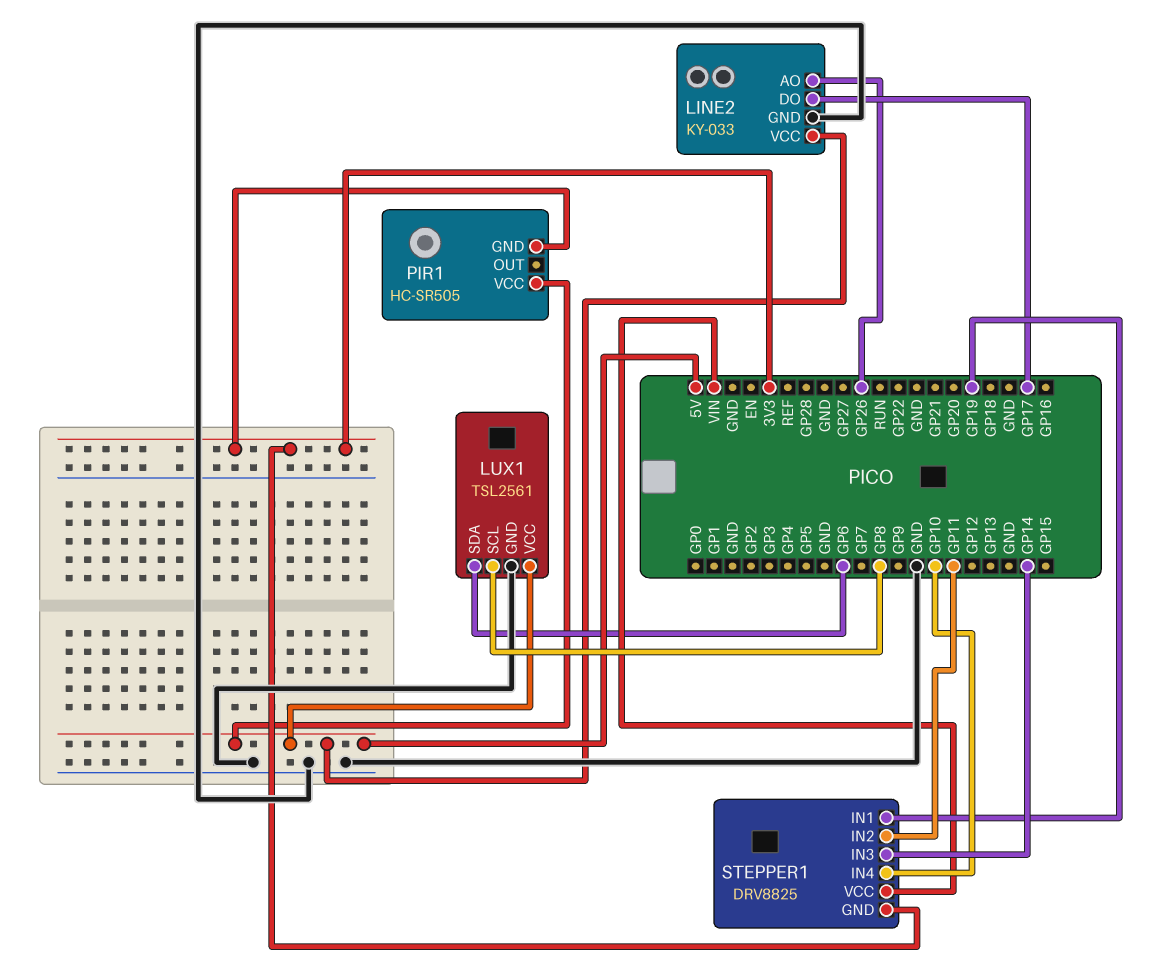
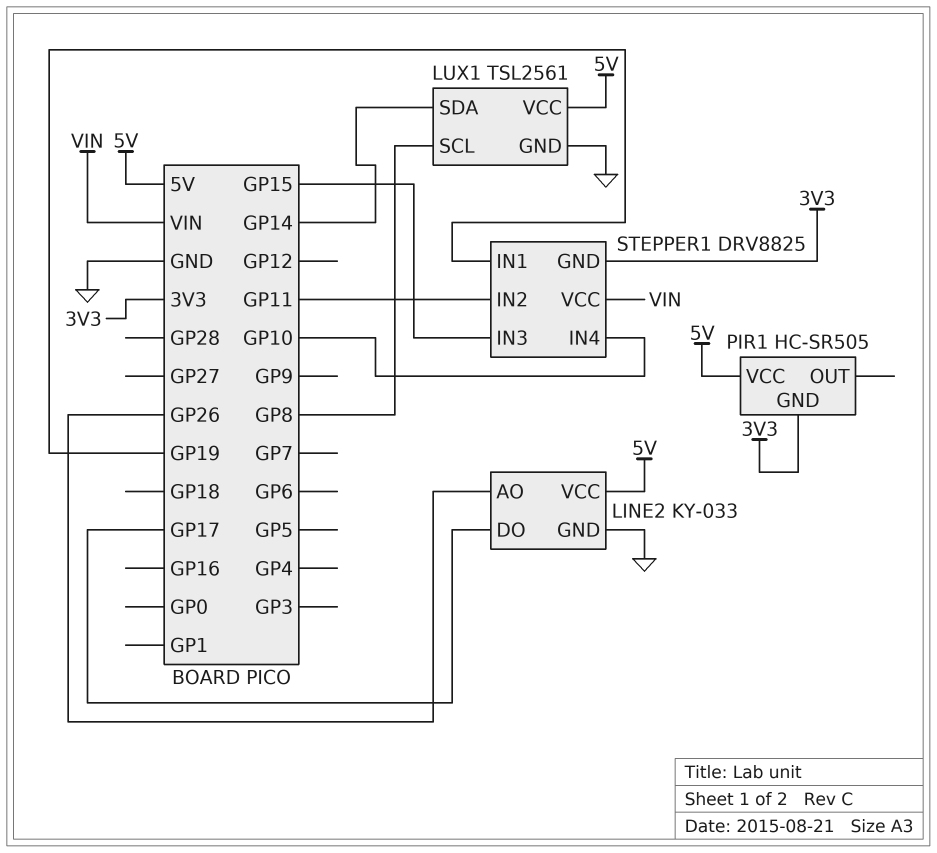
LUX1 pin SDA: GP6 -> GP14
STEPPER1 pin IN3: GP14 -> GP15

